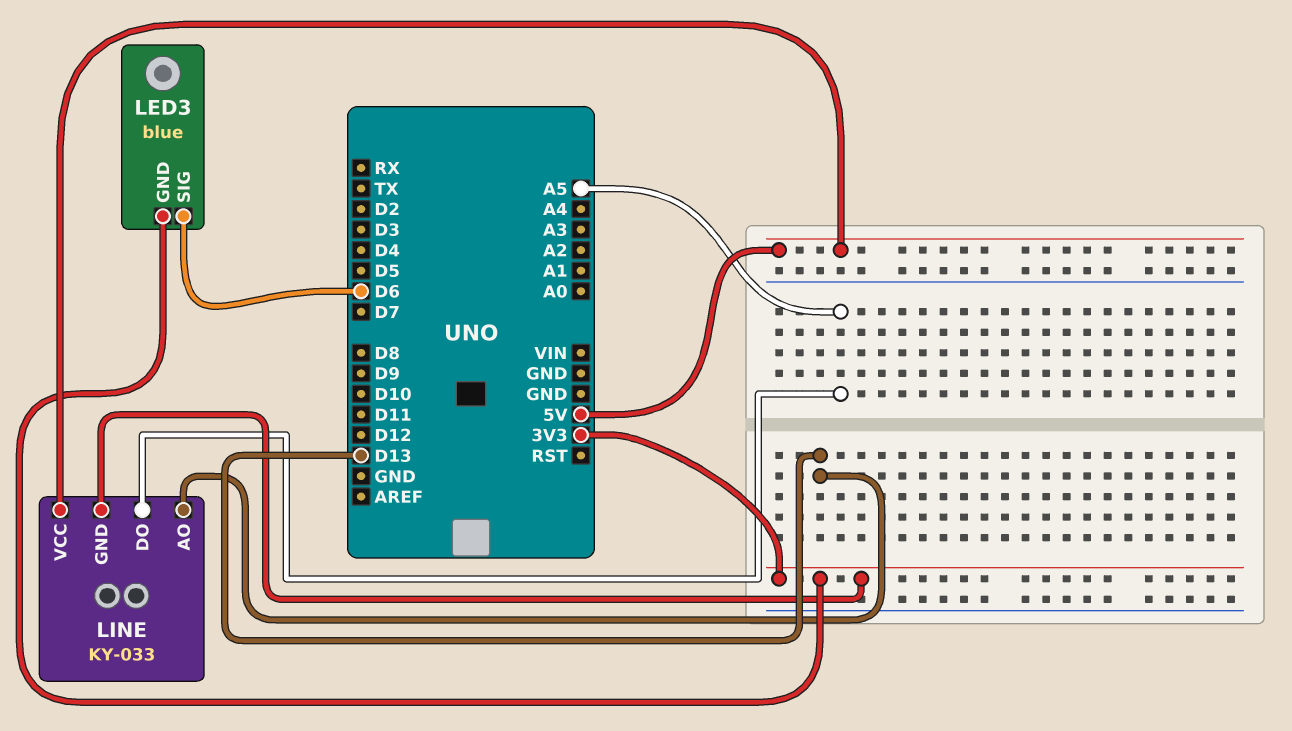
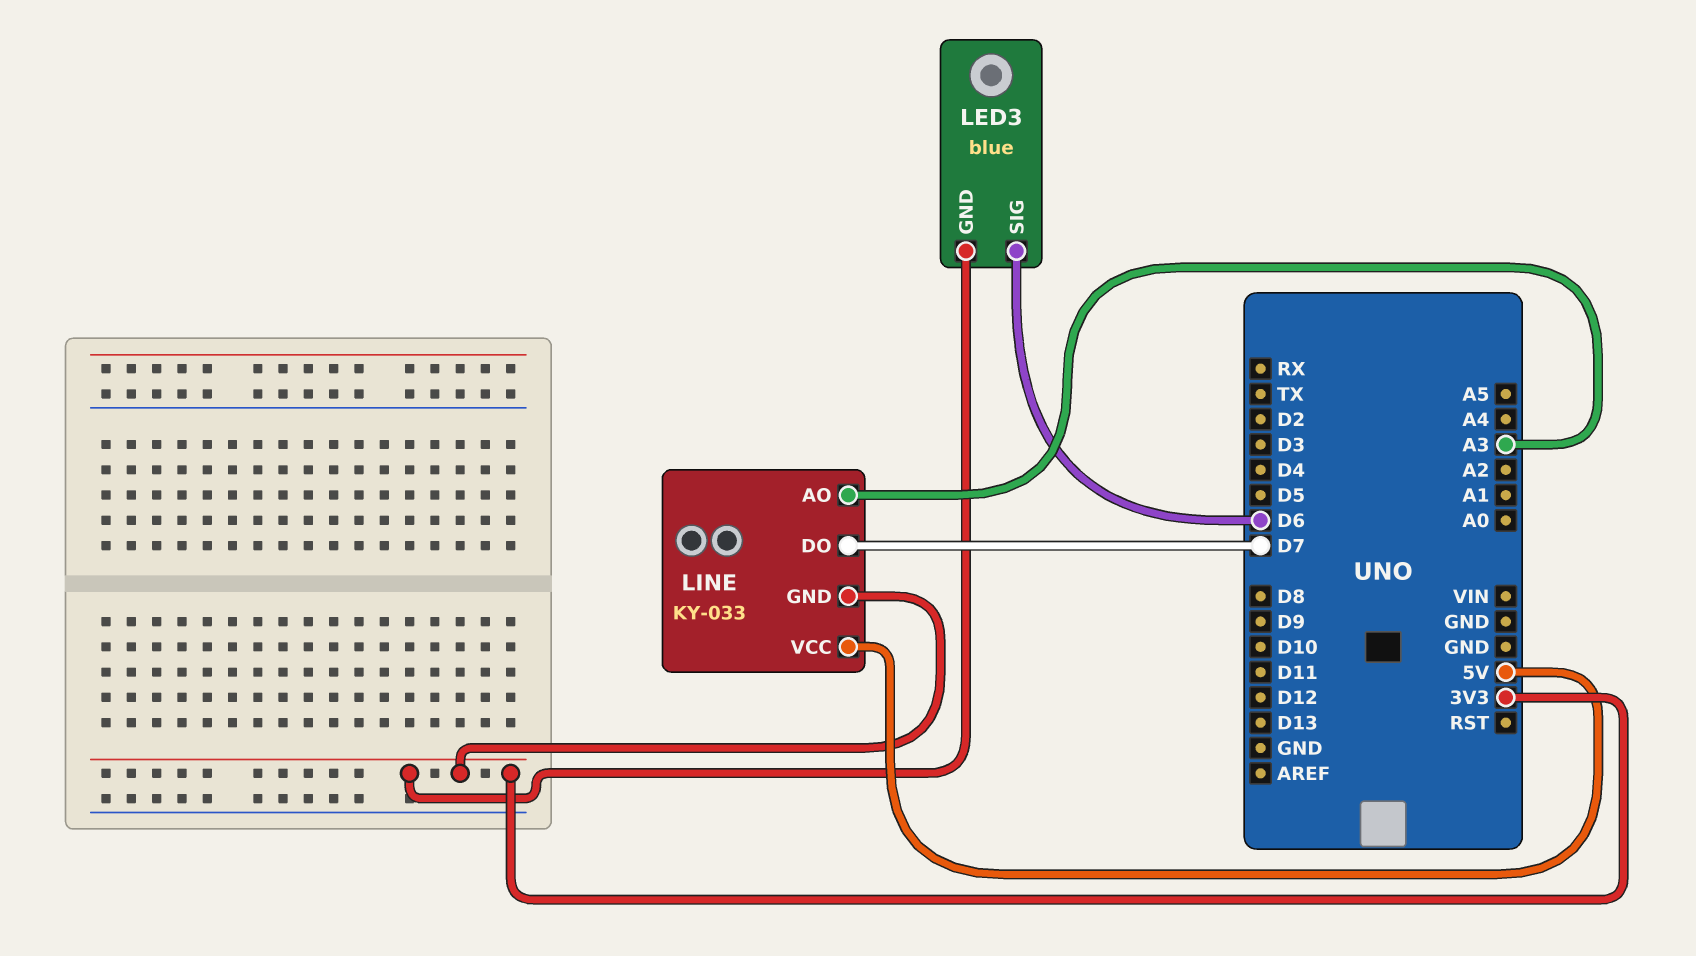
LINE pin AO: D13 -> A3
LINE pin DO: A5 -> D7

